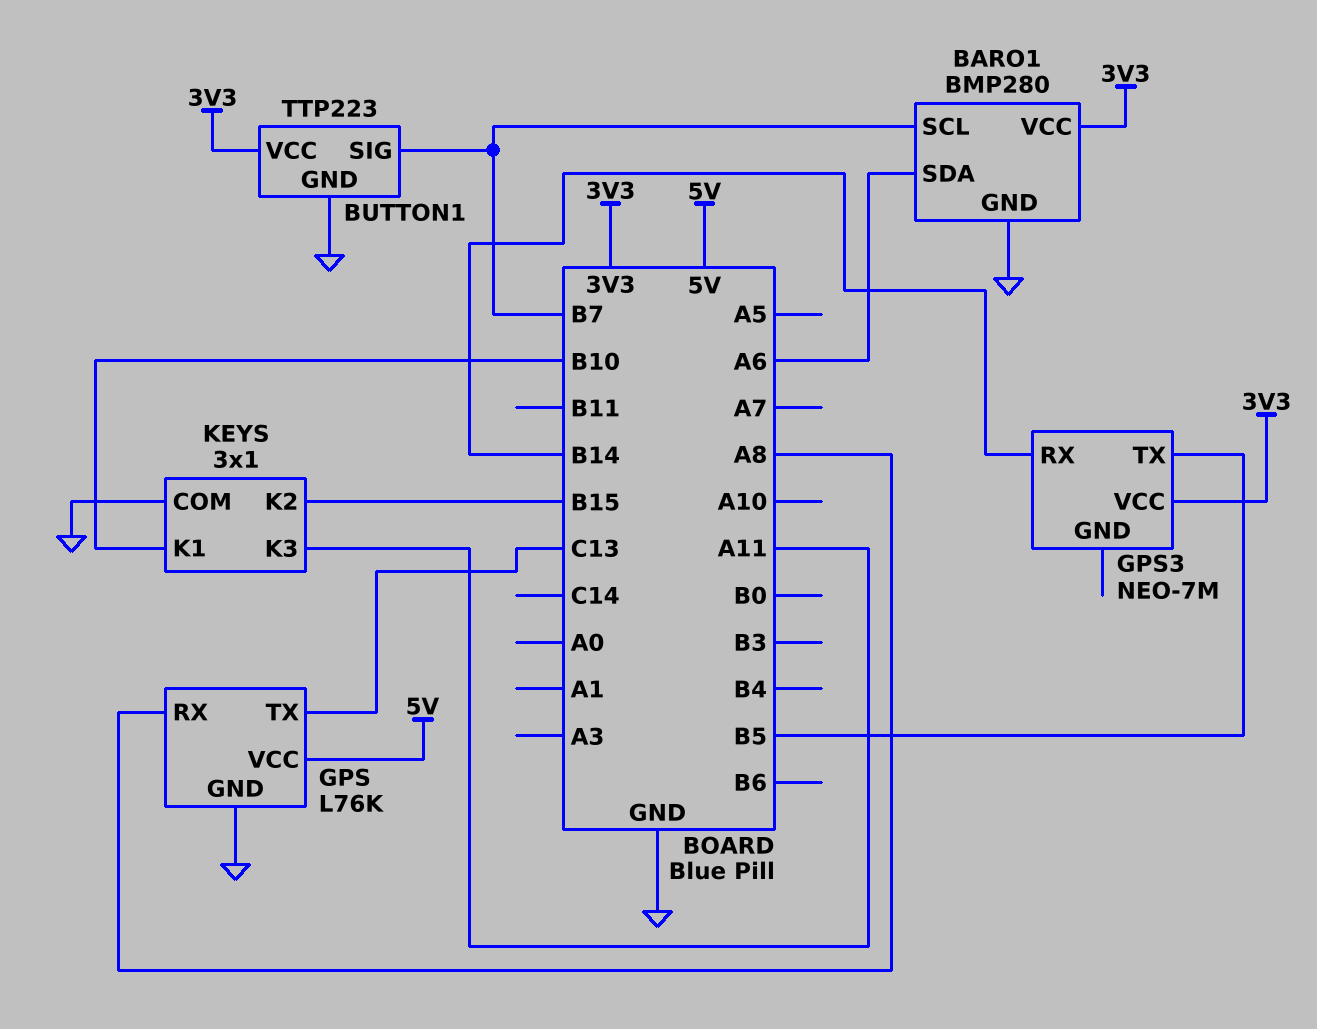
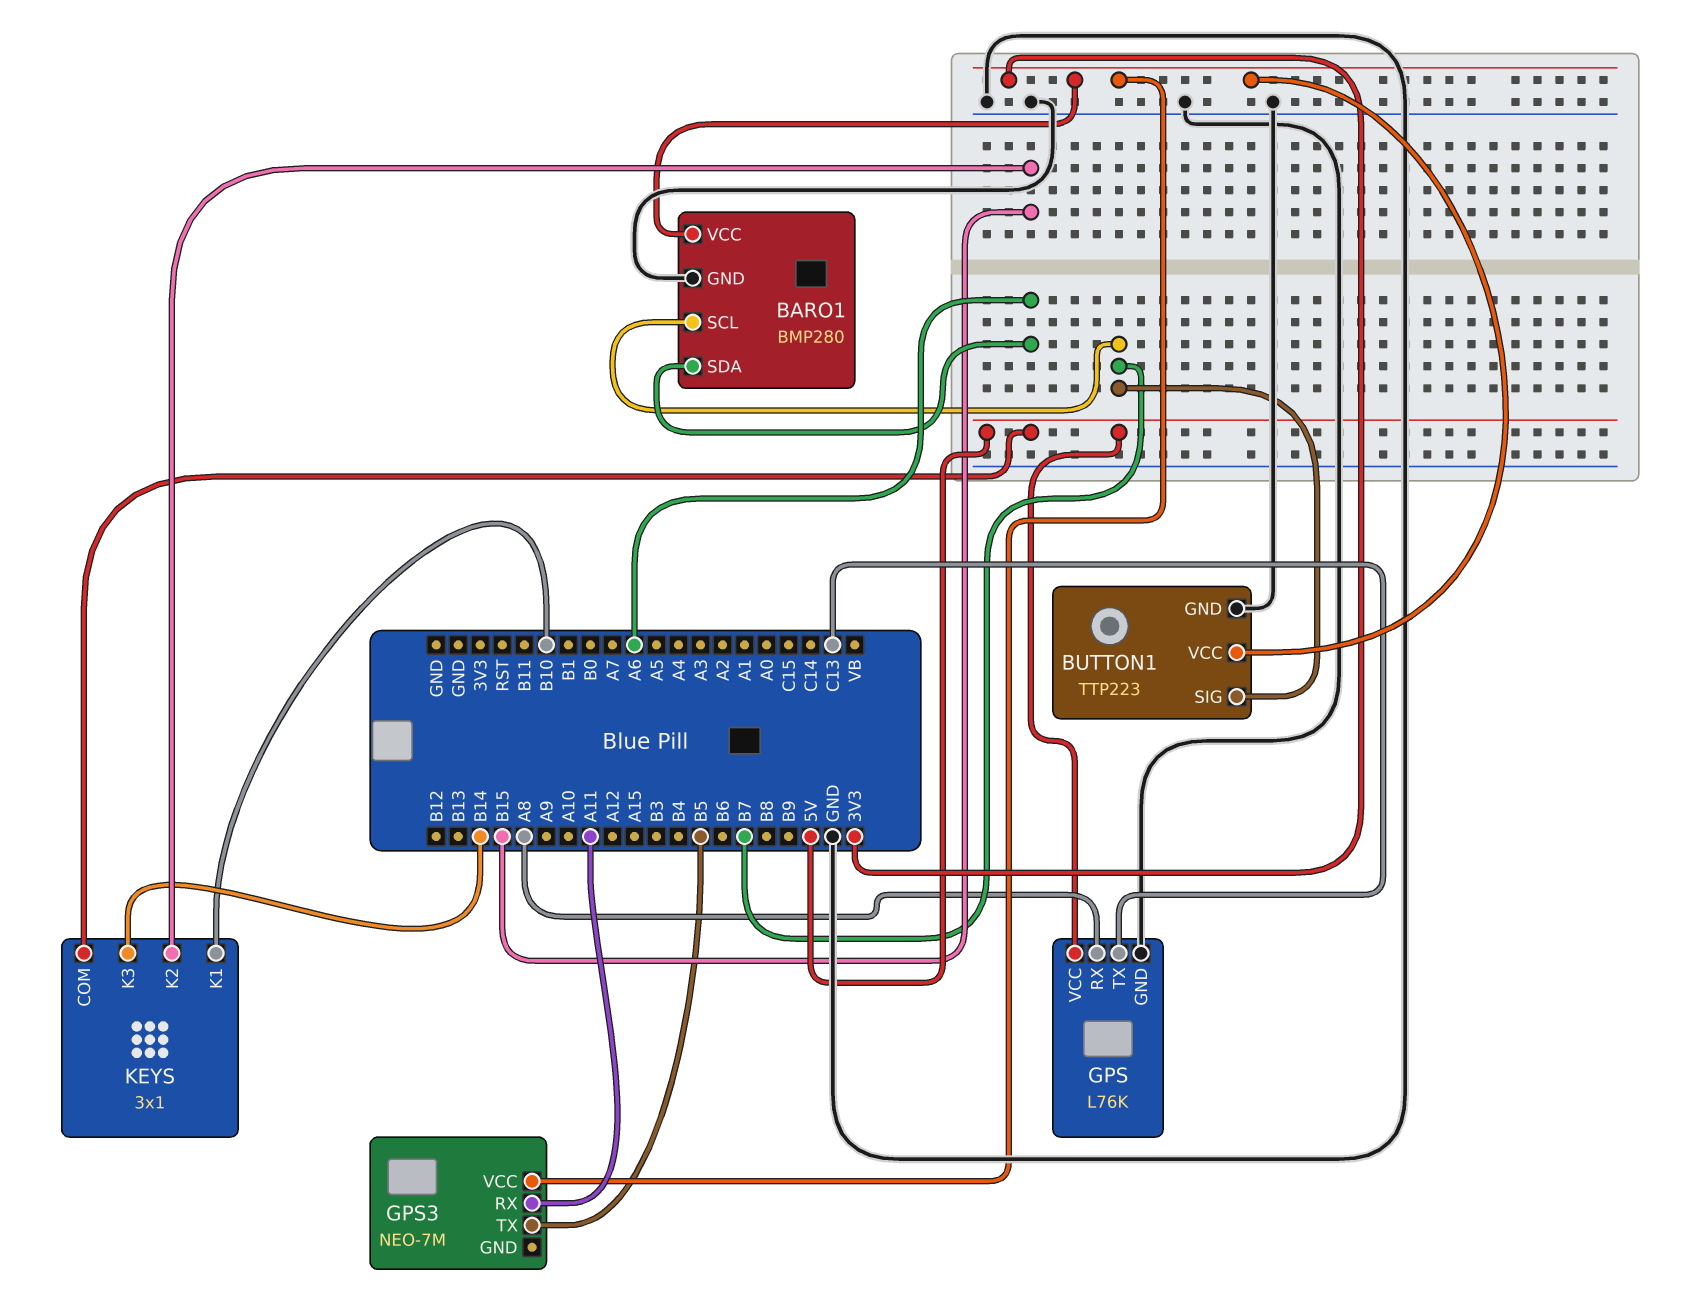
GPS3 pin RX: B14 -> A11
KEYS pin COM: GND -> 5V
KEYS pin K3: A11 -> B14

